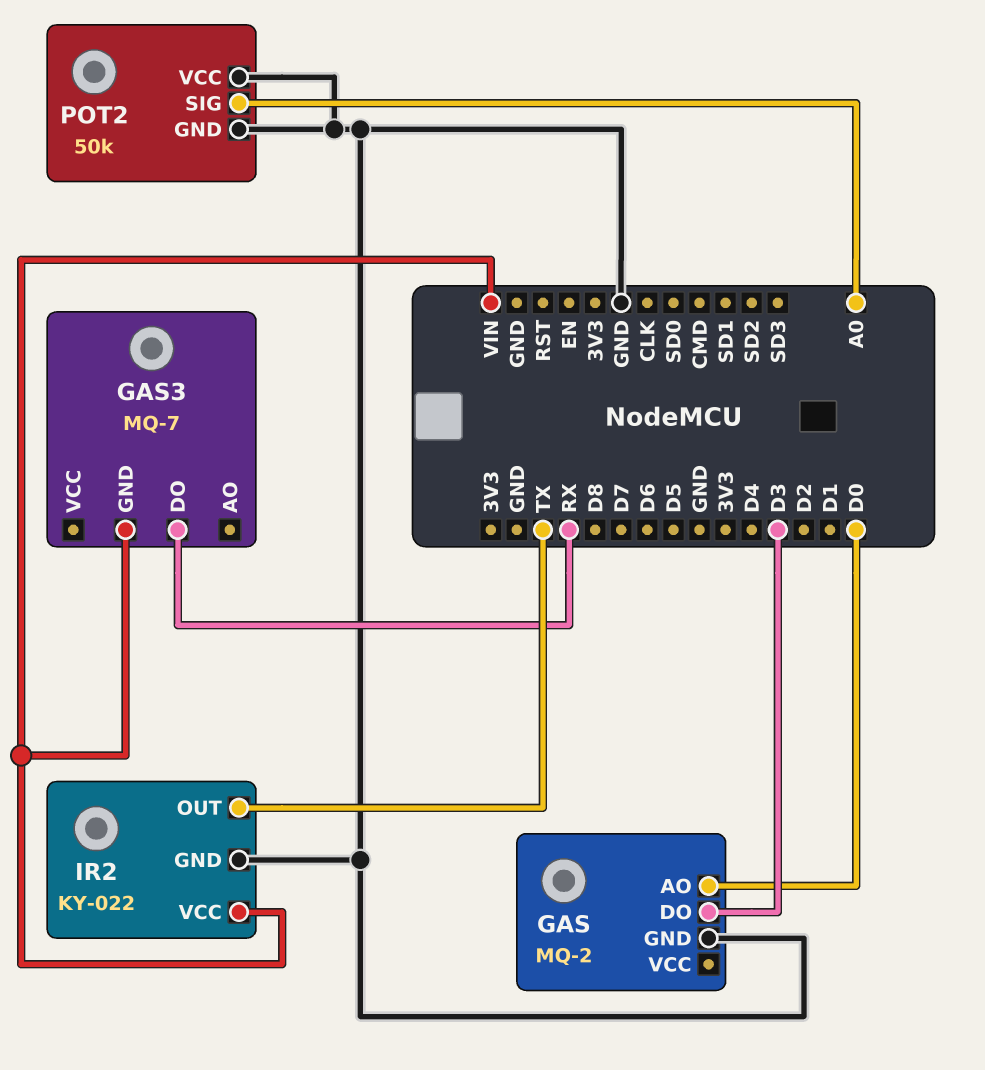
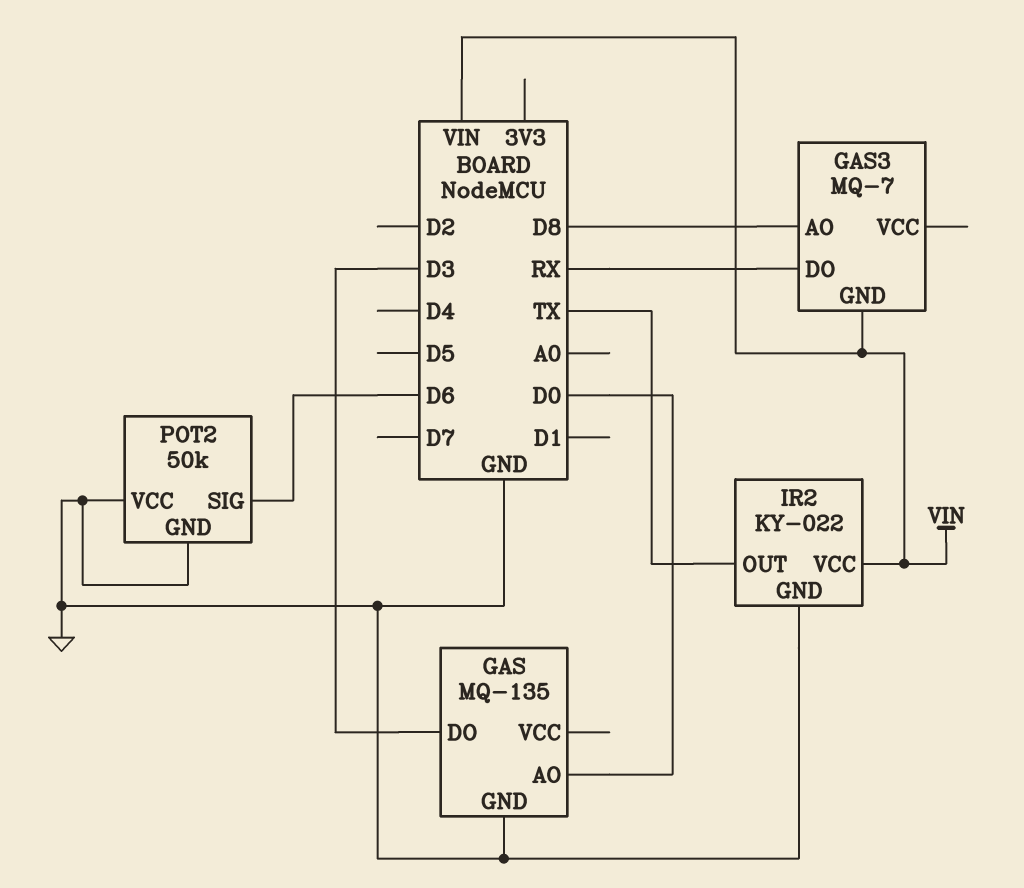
GAS: MQ-2 -> MQ-135
GAS3 pin AO: none -> D8
POT2 pin SIG: A0 -> D6

